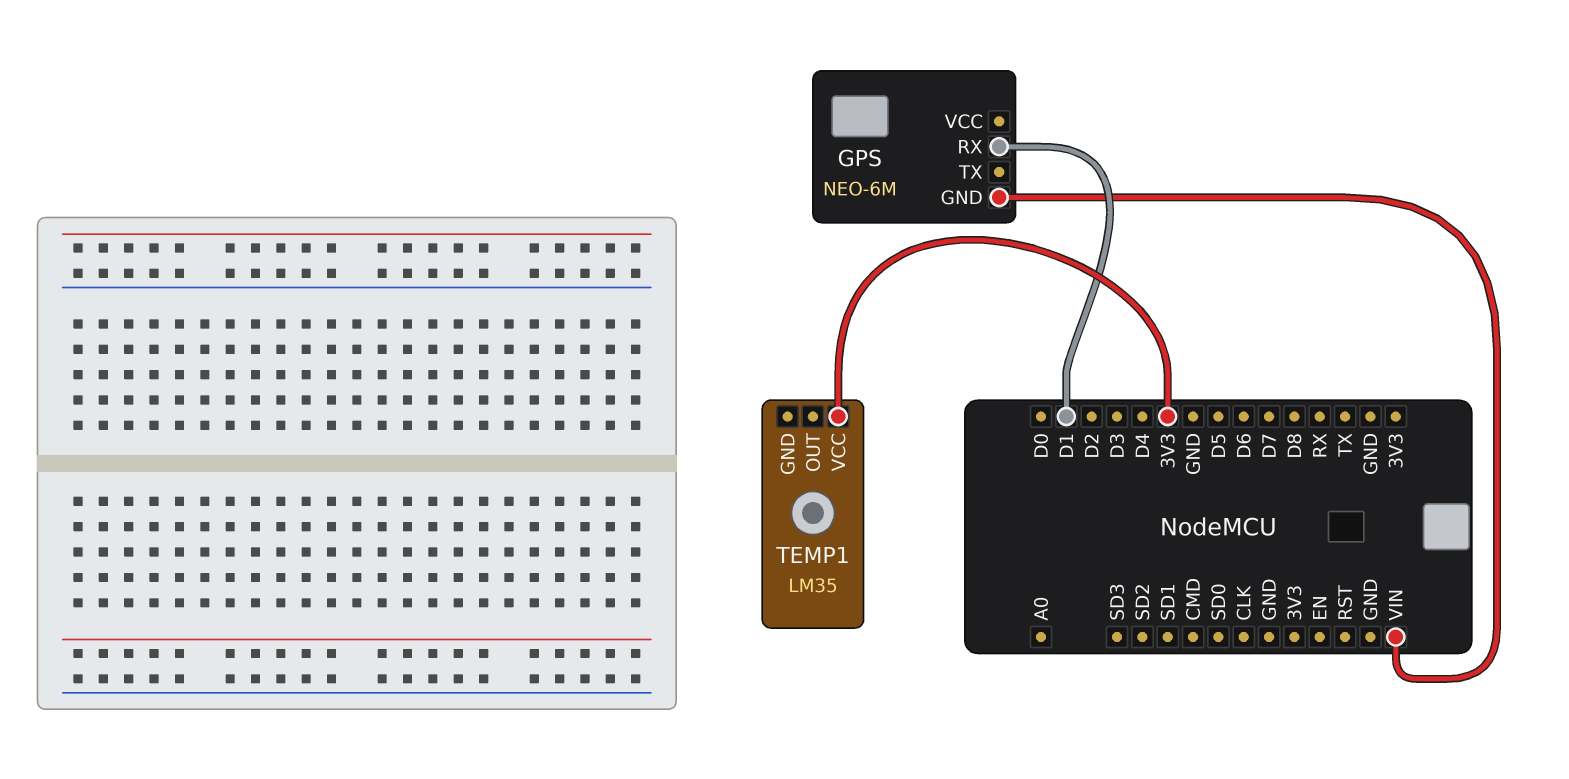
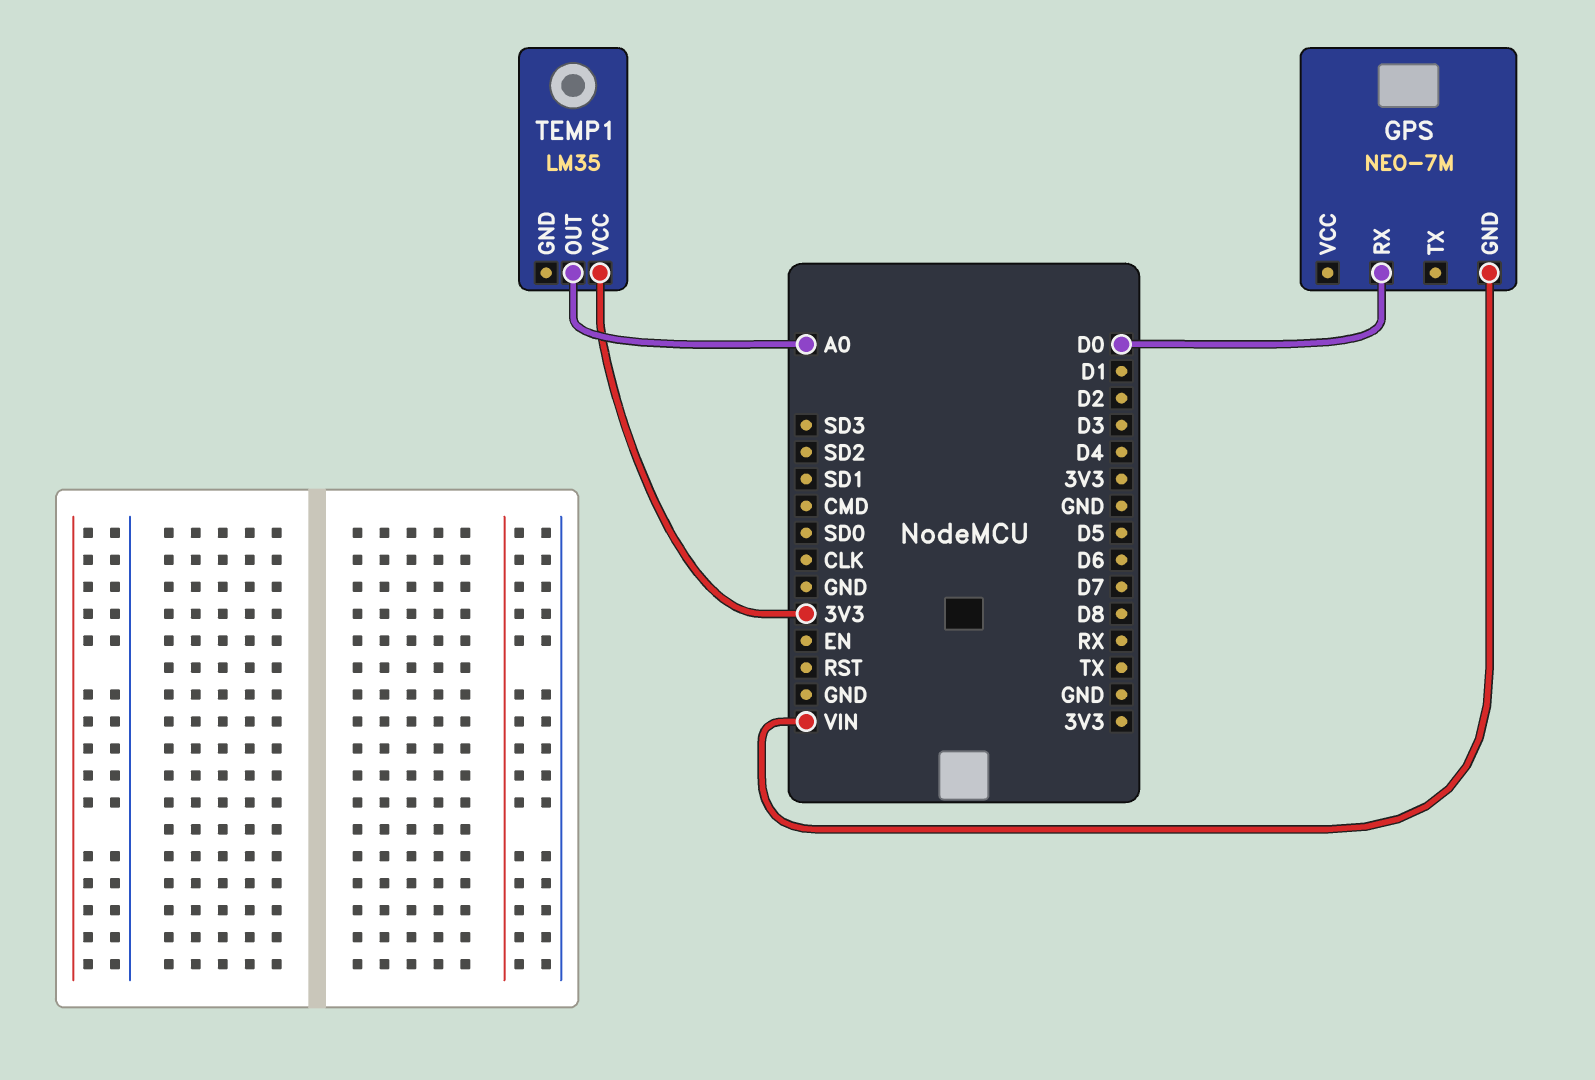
GPS: NEO-6M -> NEO-7M
GPS pin RX: D1 -> D0
TEMP1 pin OUT: none -> A0

